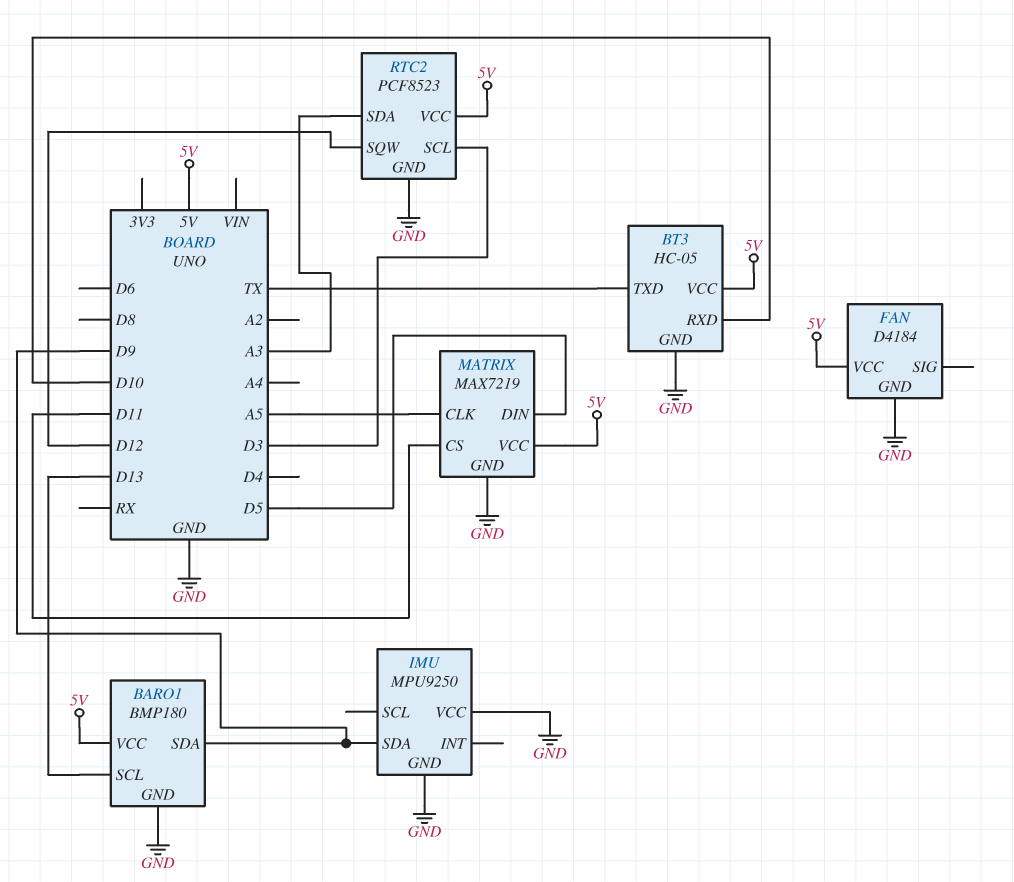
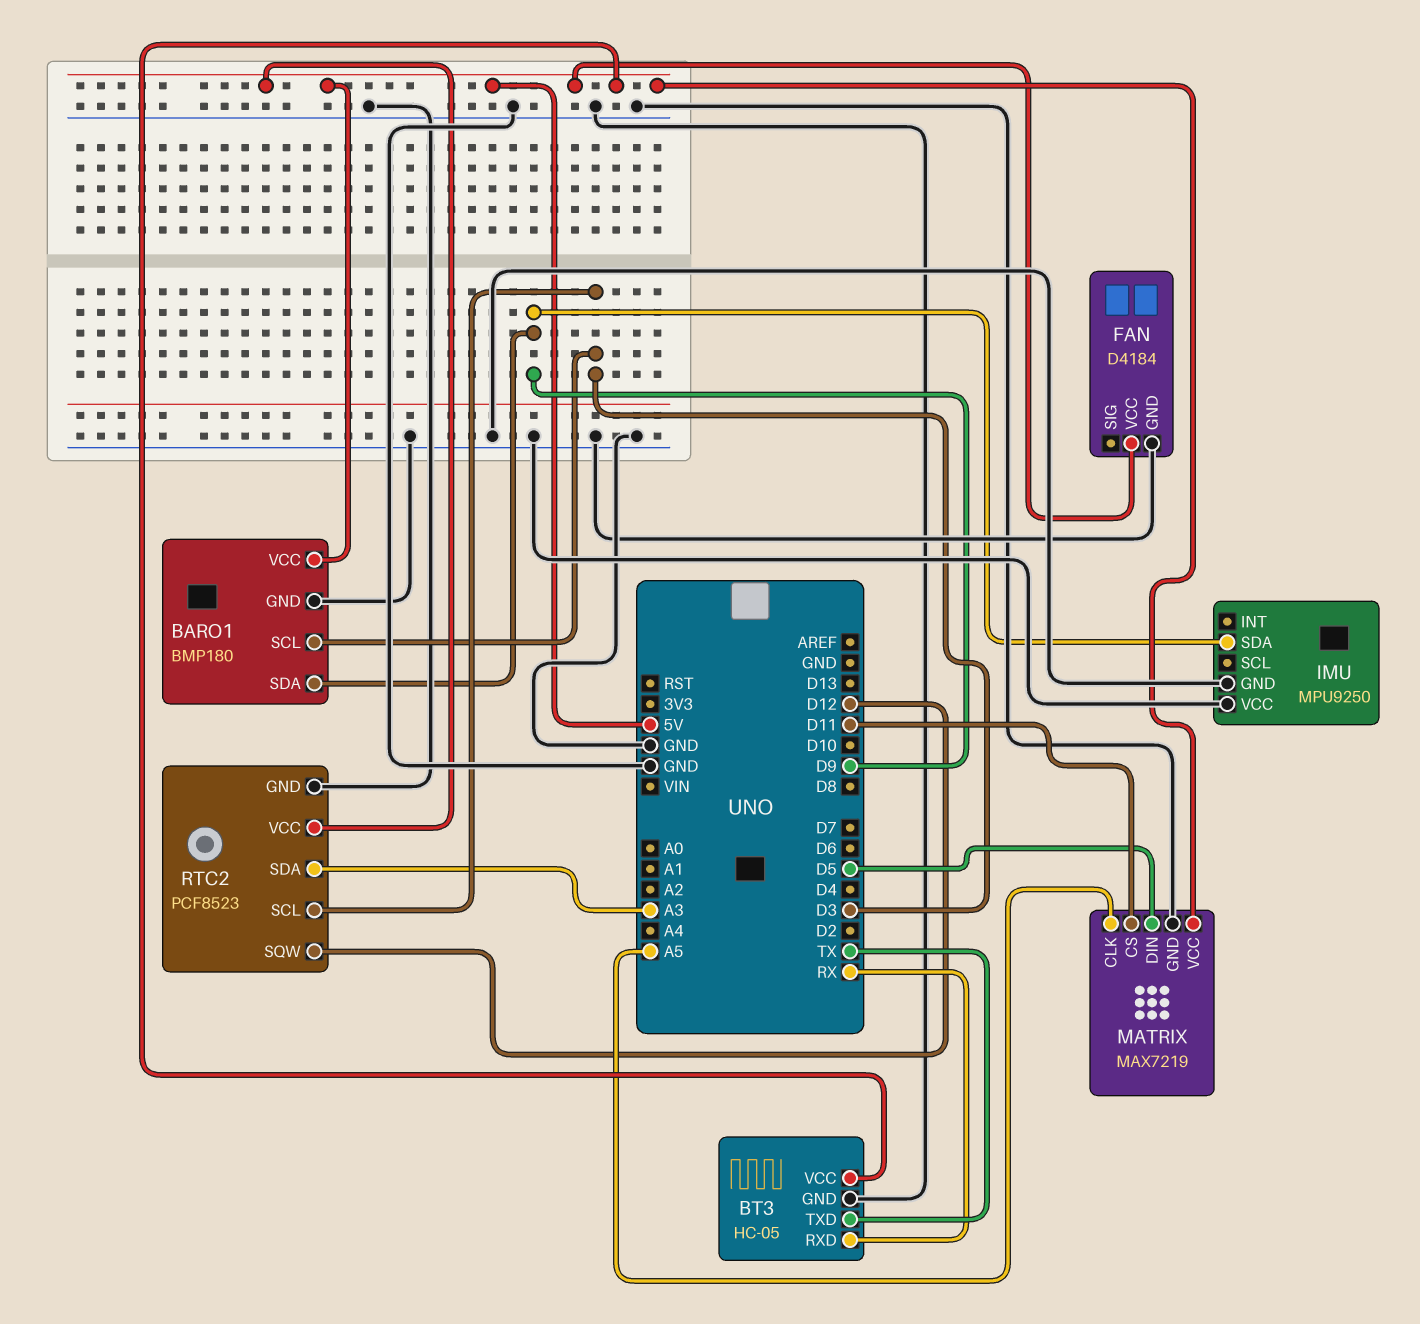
BARO1 pin SCL: D13 -> D3
BT3 pin RXD: D10 -> RX

